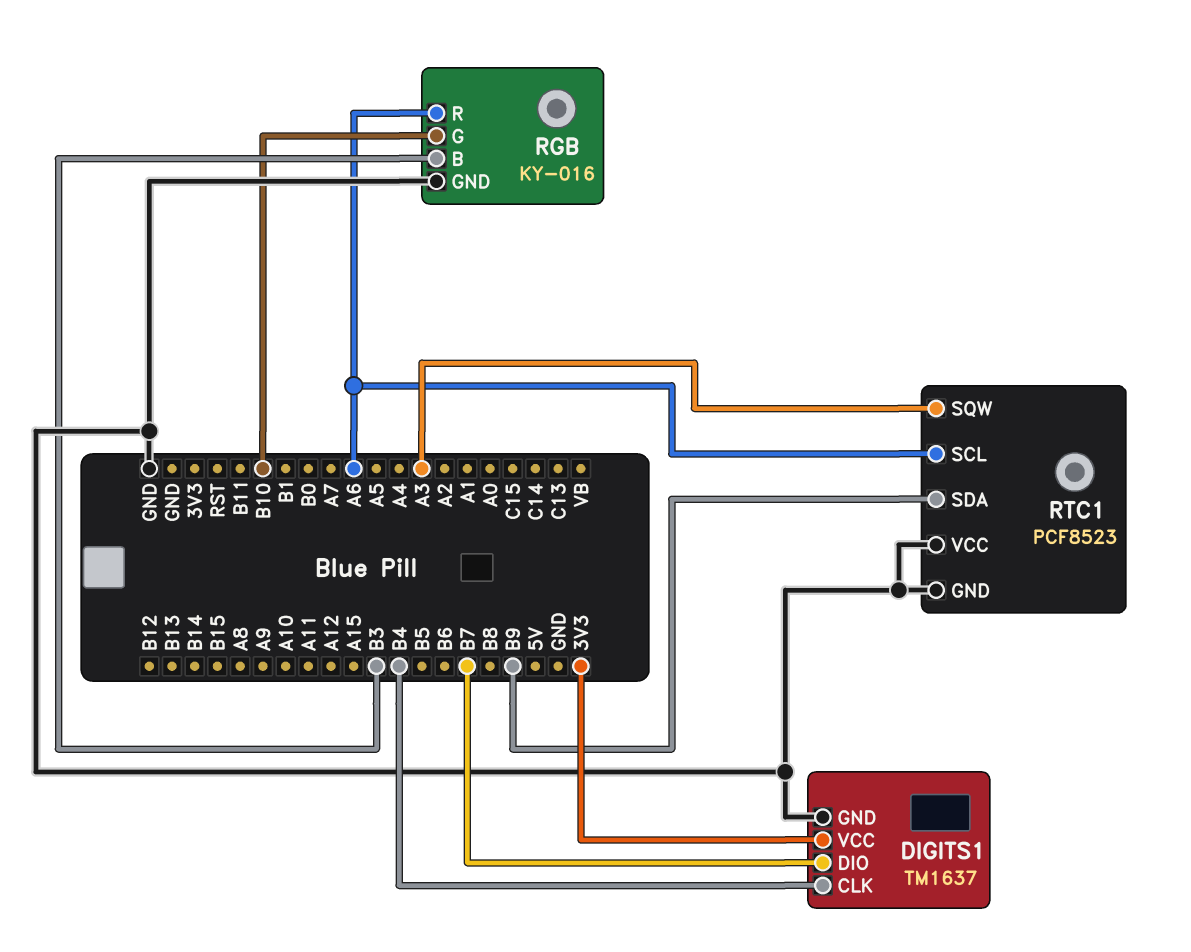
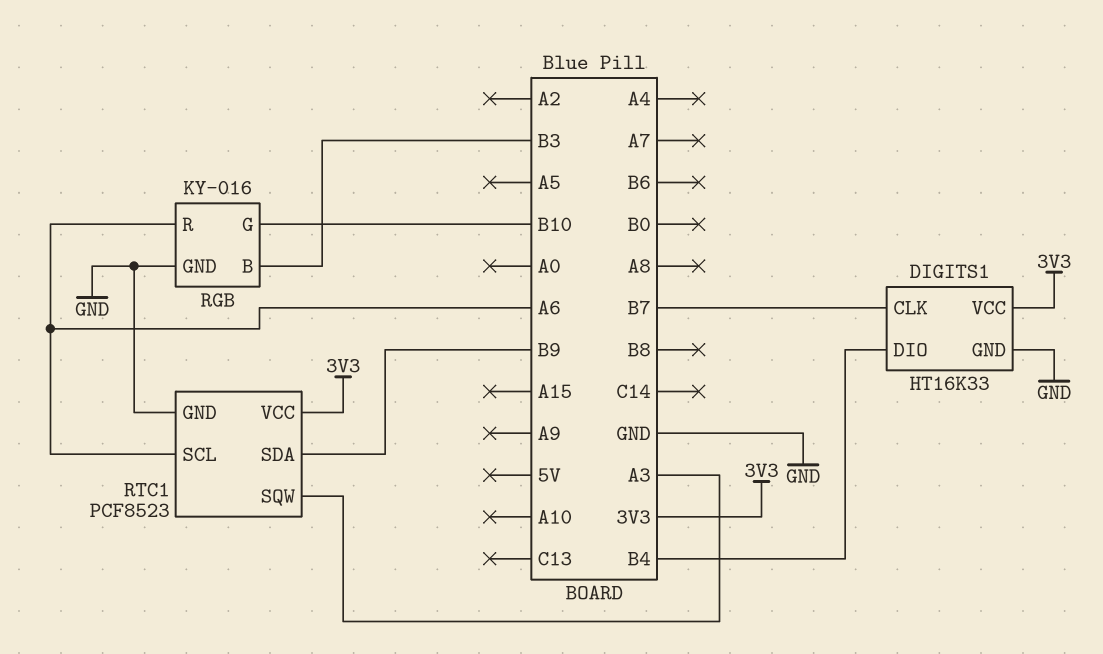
DIGITS1: TM1637 -> HT16K33
DIGITS1 pin CLK: B4 -> B7
DIGITS1 pin DIO: B7 -> B4
RTC1 pin VCC: GND -> 3V3

